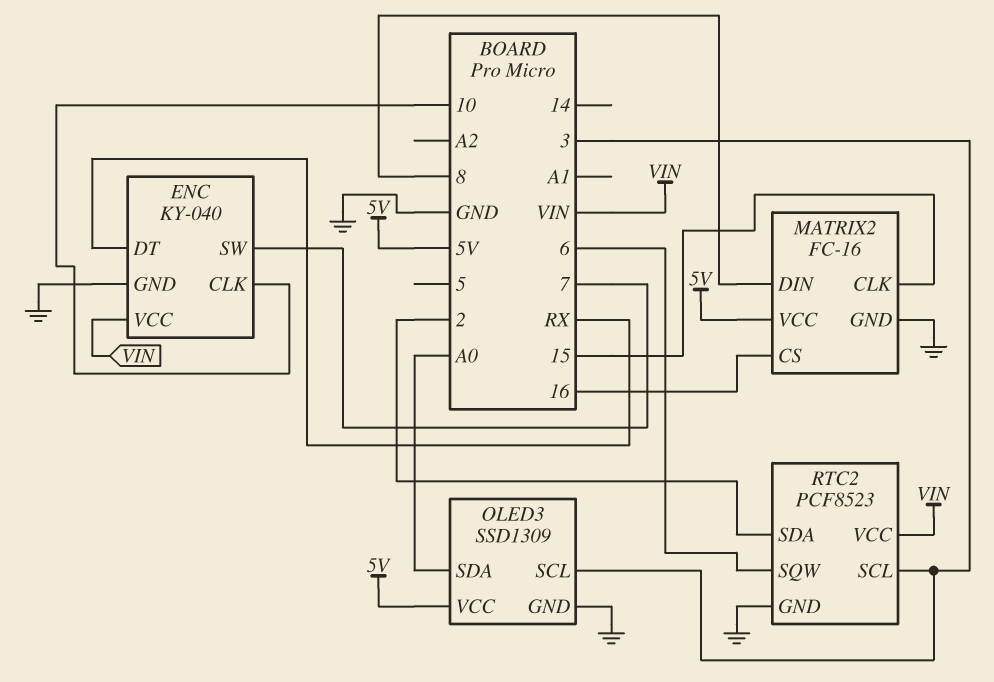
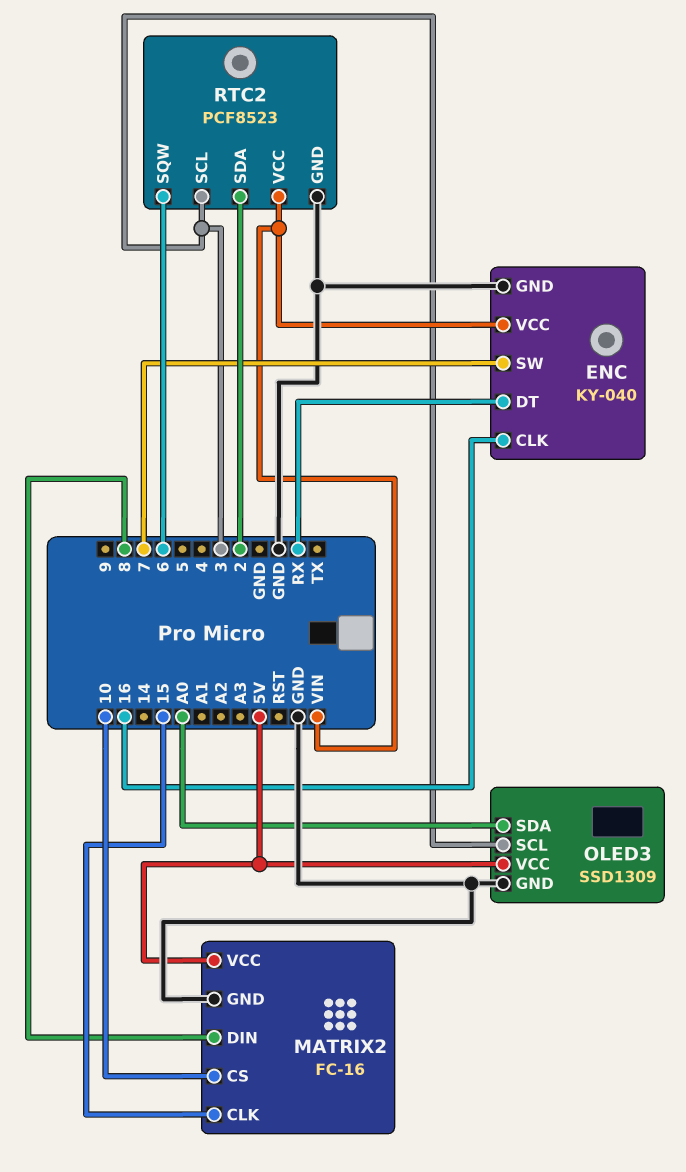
ENC pin CLK: 10 -> 16
MATRIX2 pin CS: 16 -> 10

